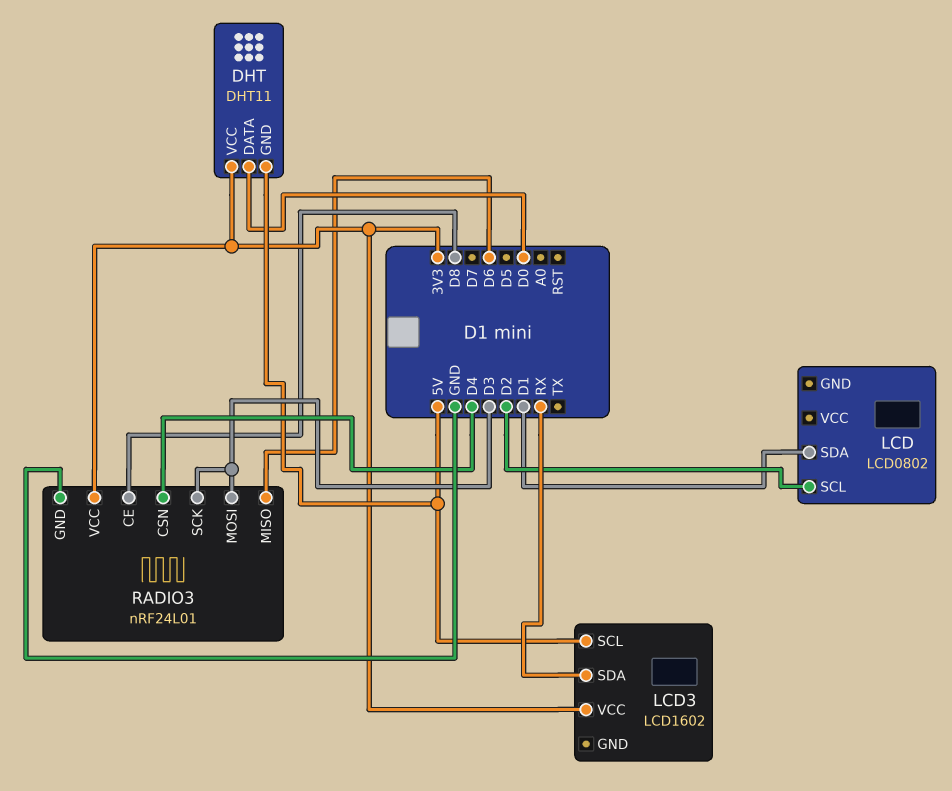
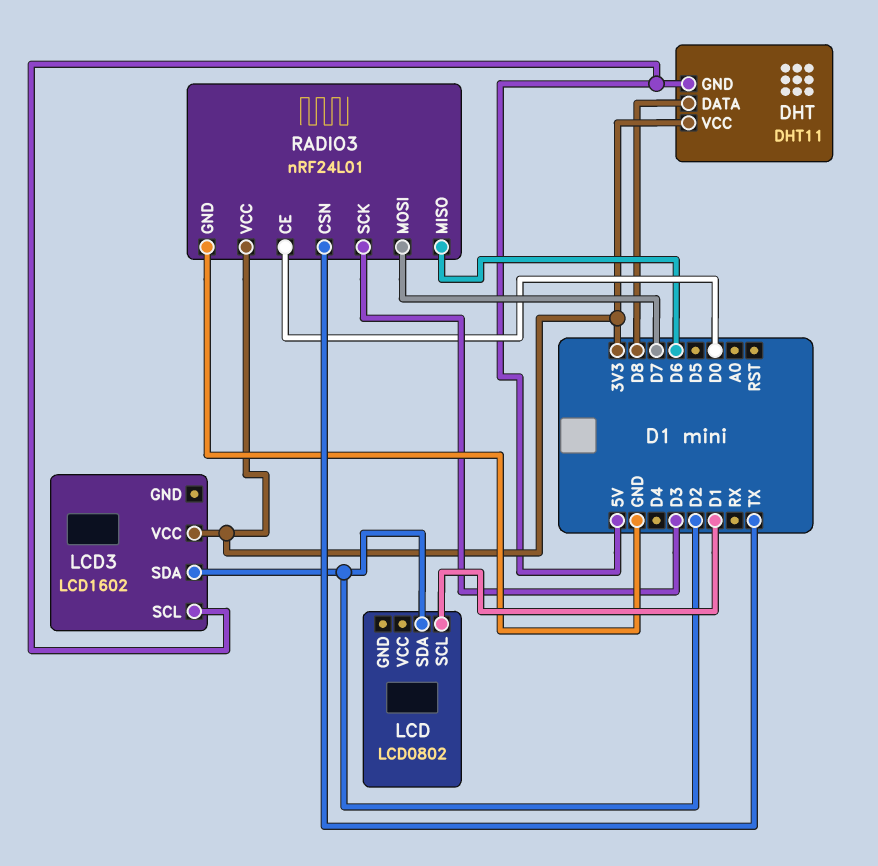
DHT pin DATA: D0 -> D8
LCD pin SCL: D2 -> D1
LCD pin SDA: D1 -> D2
LCD3 pin SDA: RX -> D2
RADIO3 pin CE: D8 -> D0
RADIO3 pin CSN: D4 -> TX
RADIO3 pin MOSI: D3 -> D7

